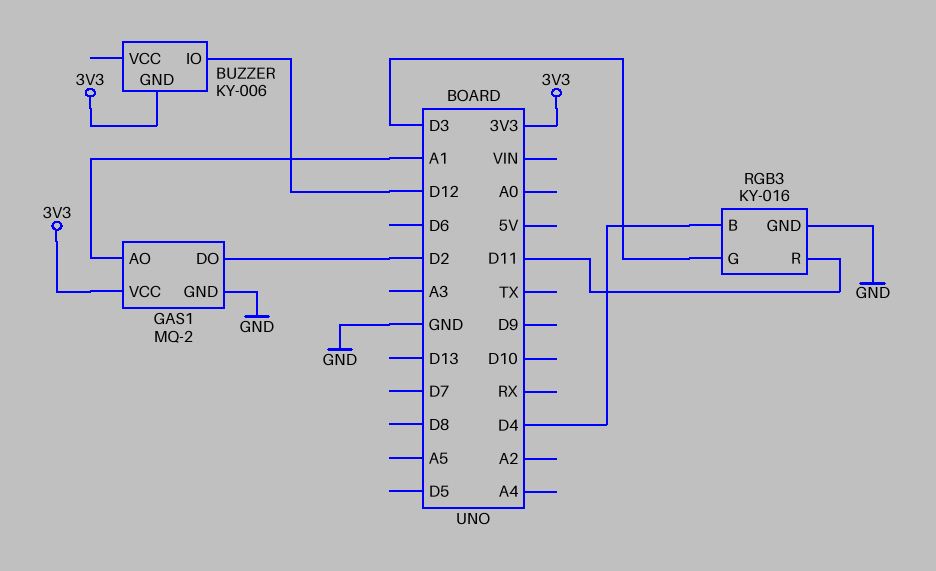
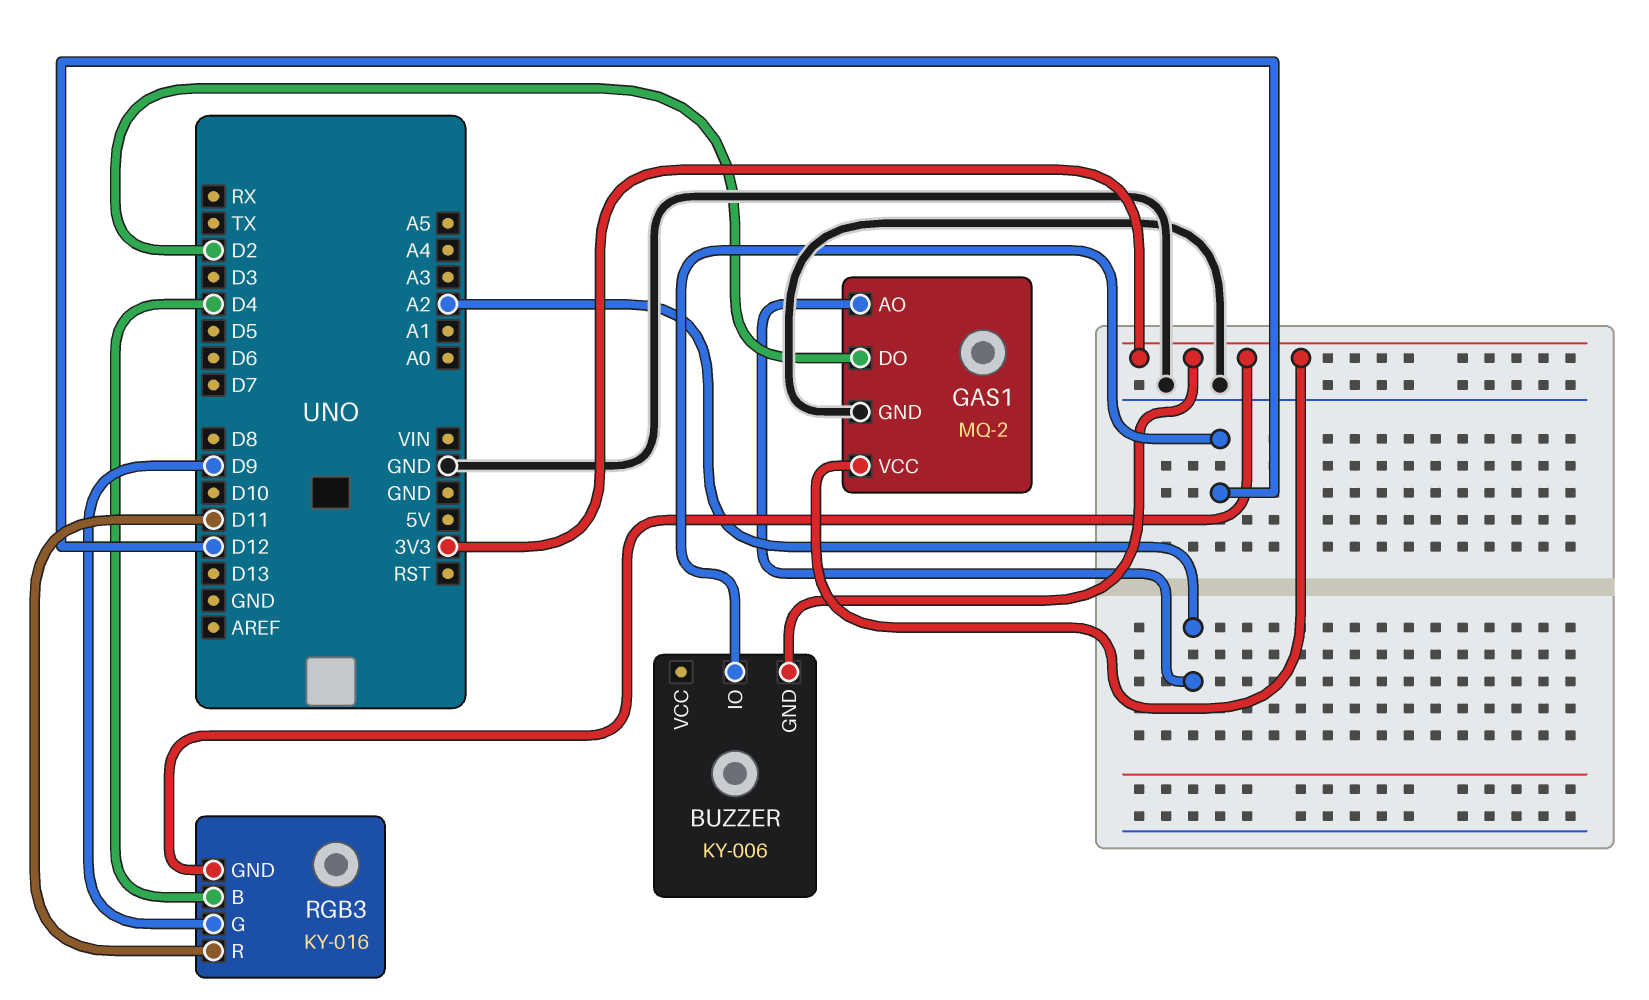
GAS1 pin AO: A1 -> A2
RGB3 pin G: D3 -> D9
RGB3 pin GND: GND -> 3V3

